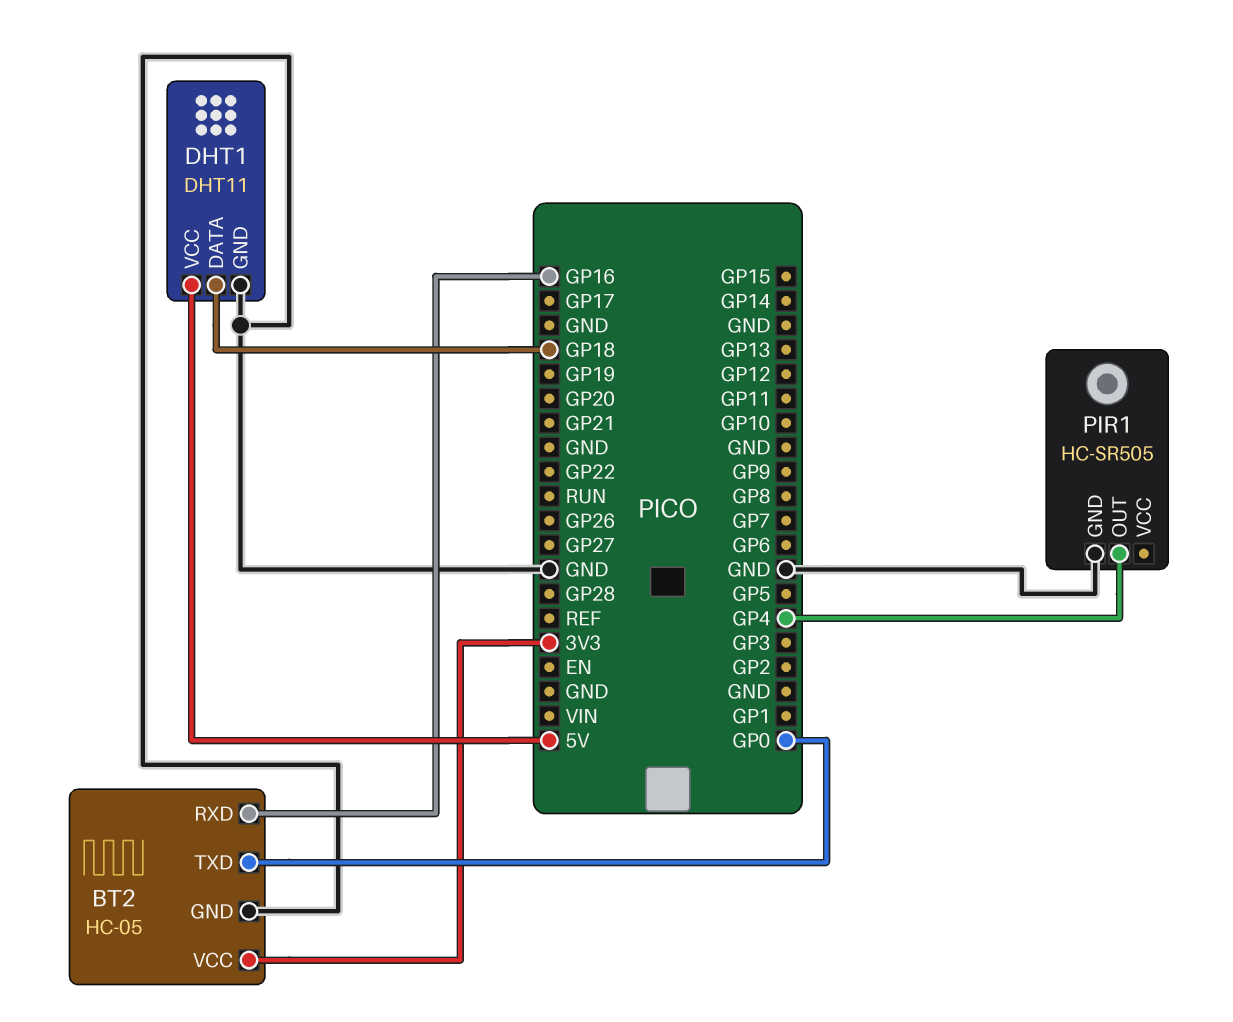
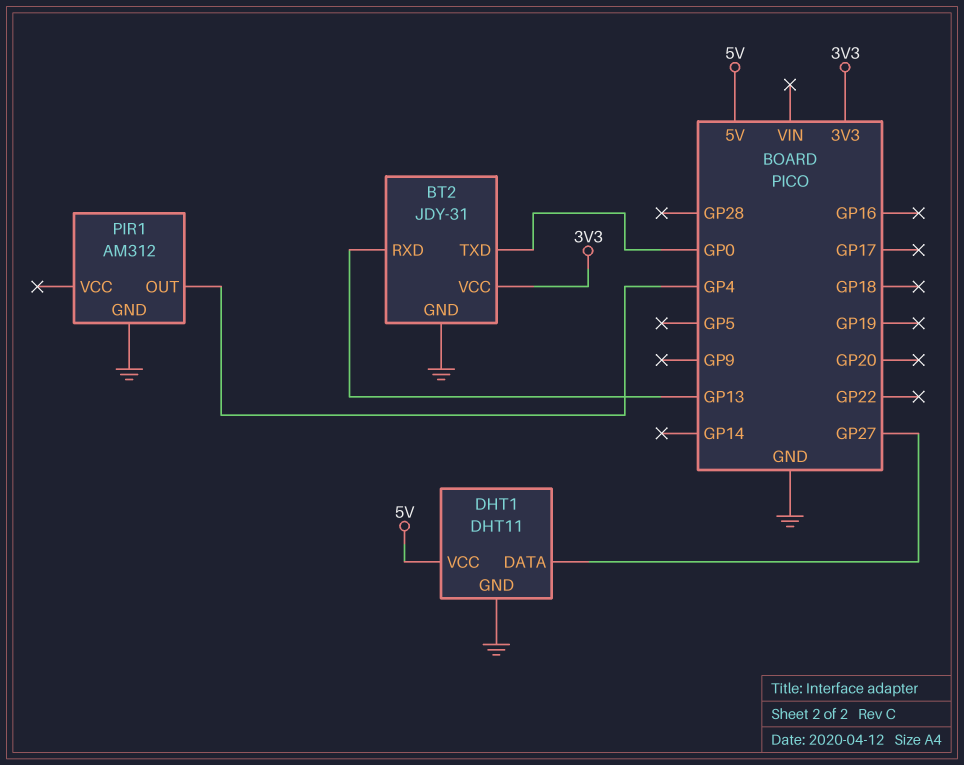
BT2: HC-05 -> JDY-31
BT2 pin RXD: GP16 -> GP13
DHT1 pin DATA: GP18 -> GP27
PIR1: HC-SR505 -> AM312

